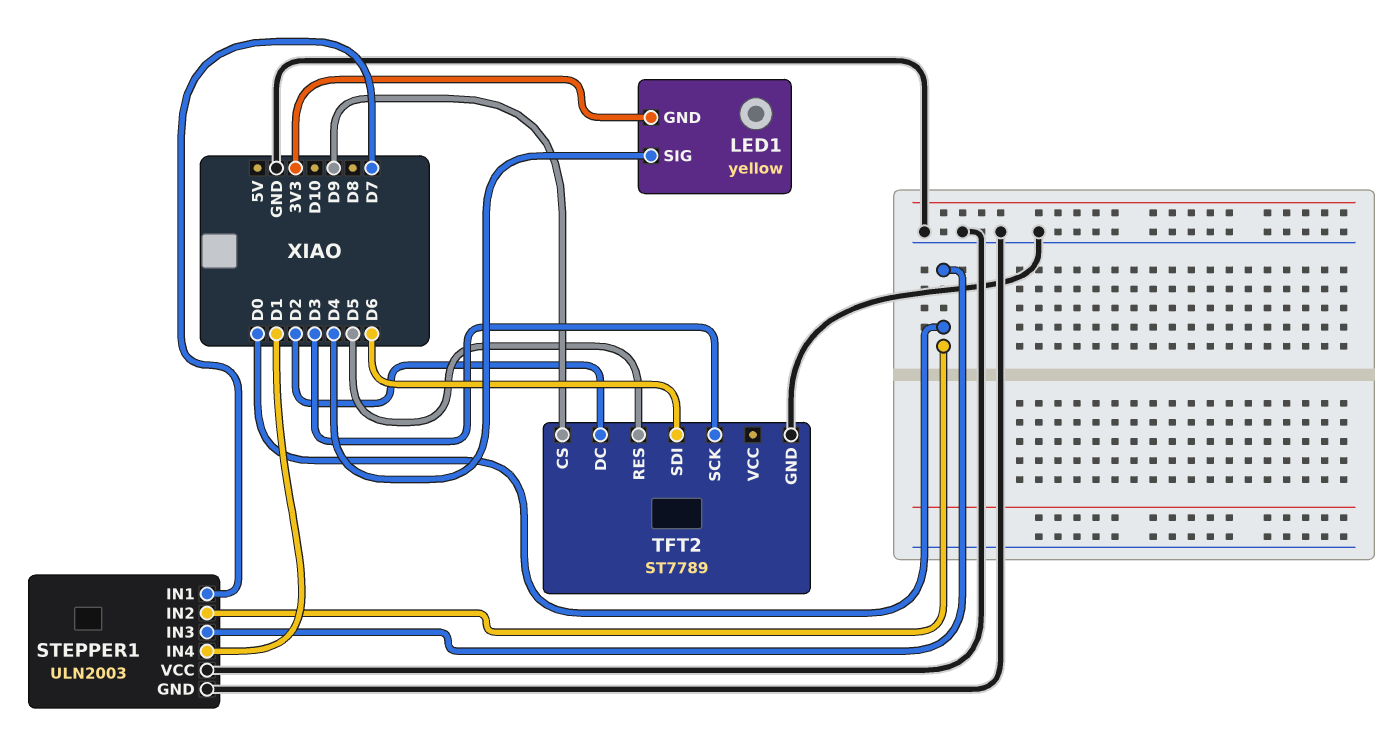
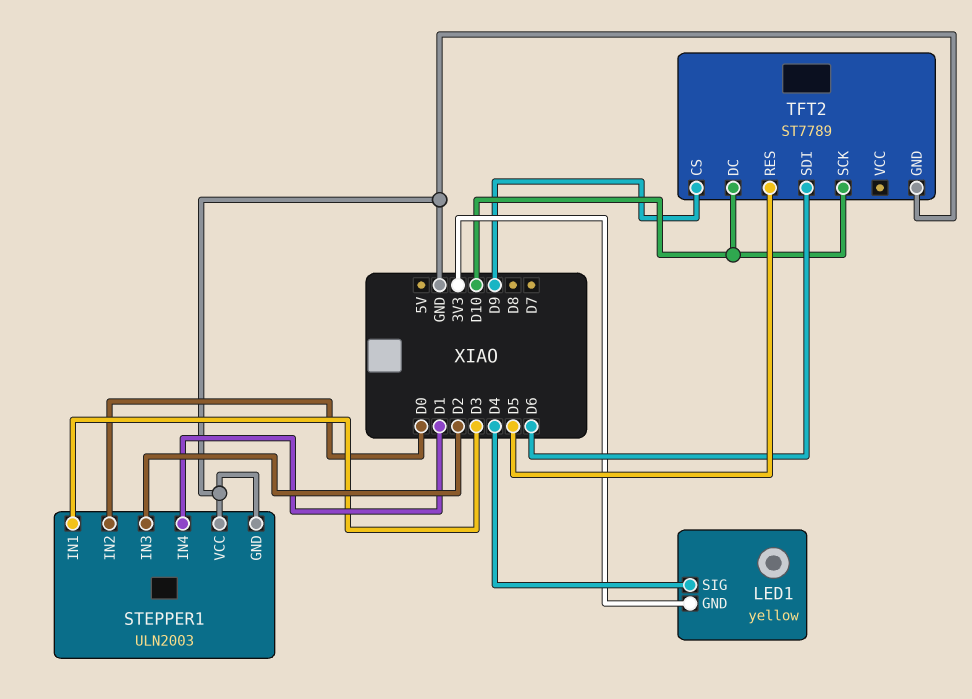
STEPPER1 pin IN1: D7 -> D3
STEPPER1 pin IN3: D0 -> D2
TFT2 pin DC: D2 -> D10
TFT2 pin SCK: D3 -> D10

